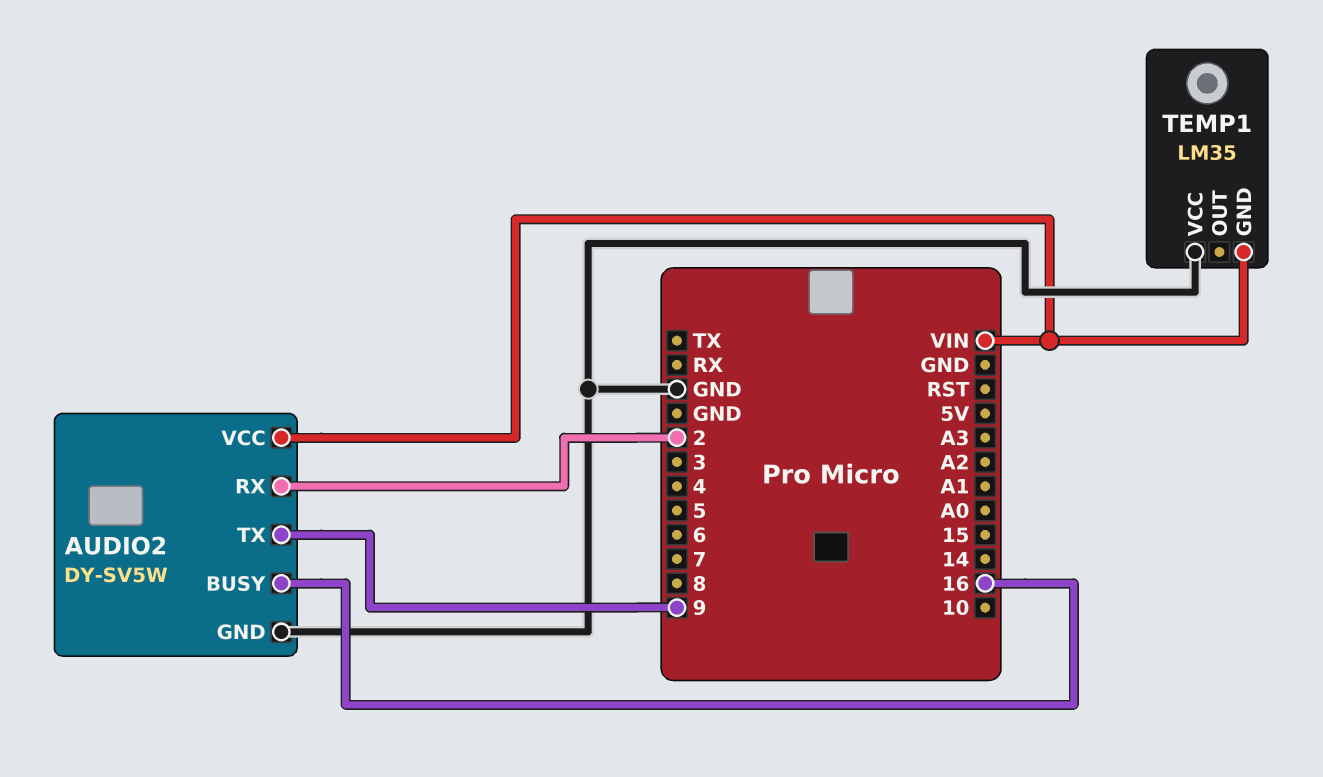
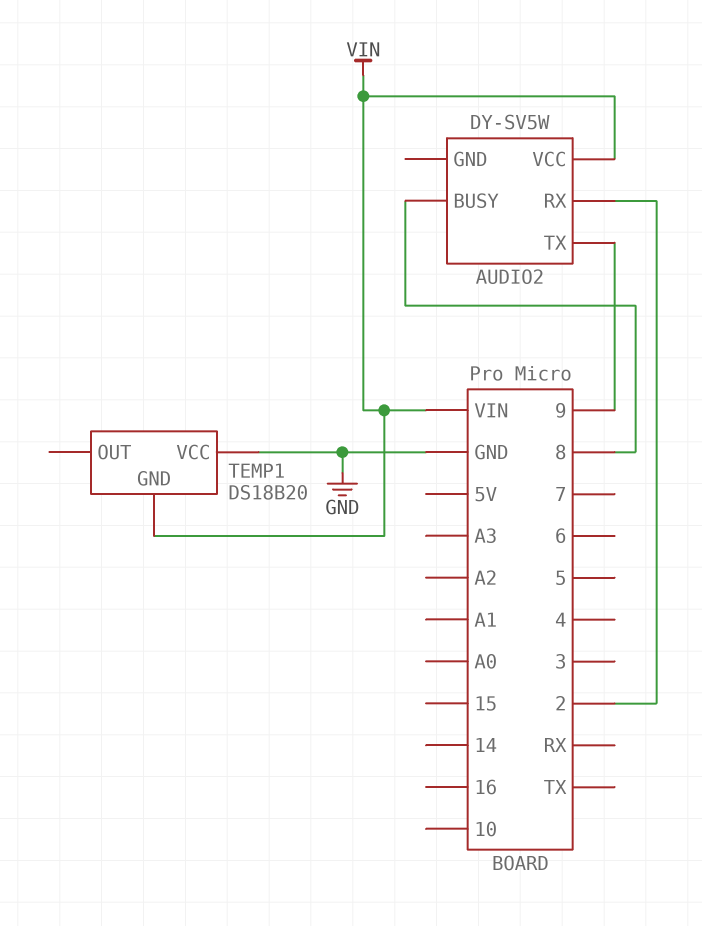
AUDIO2 pin BUSY: 16 -> 8
AUDIO2 pin GND: GND -> none
TEMP1: LM35 -> DS18B20

